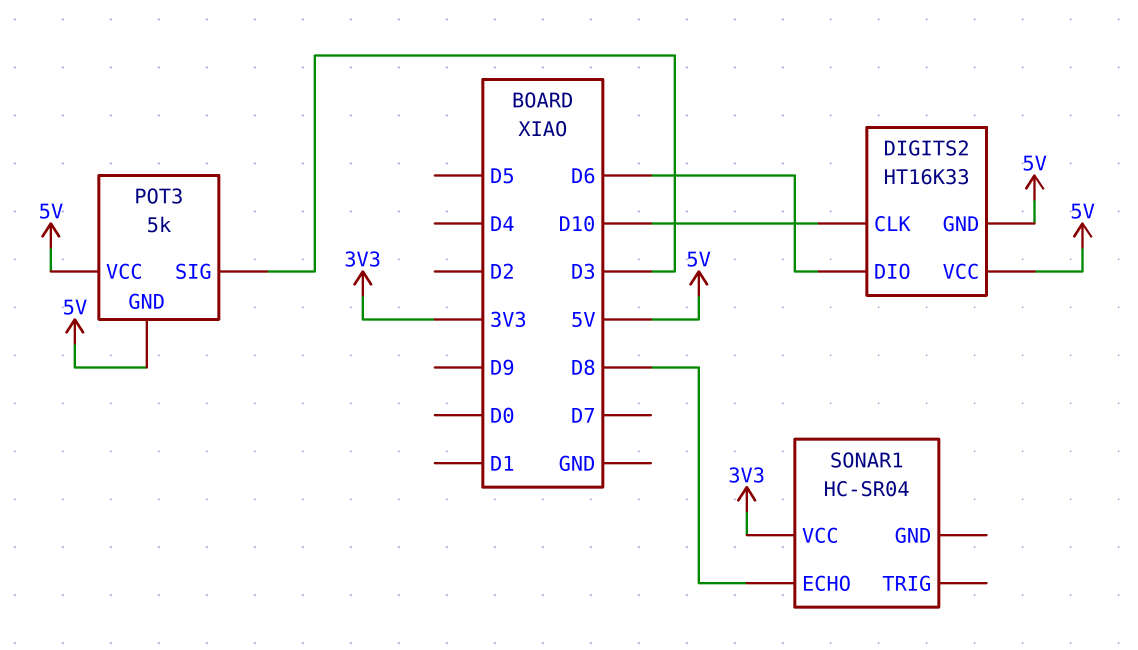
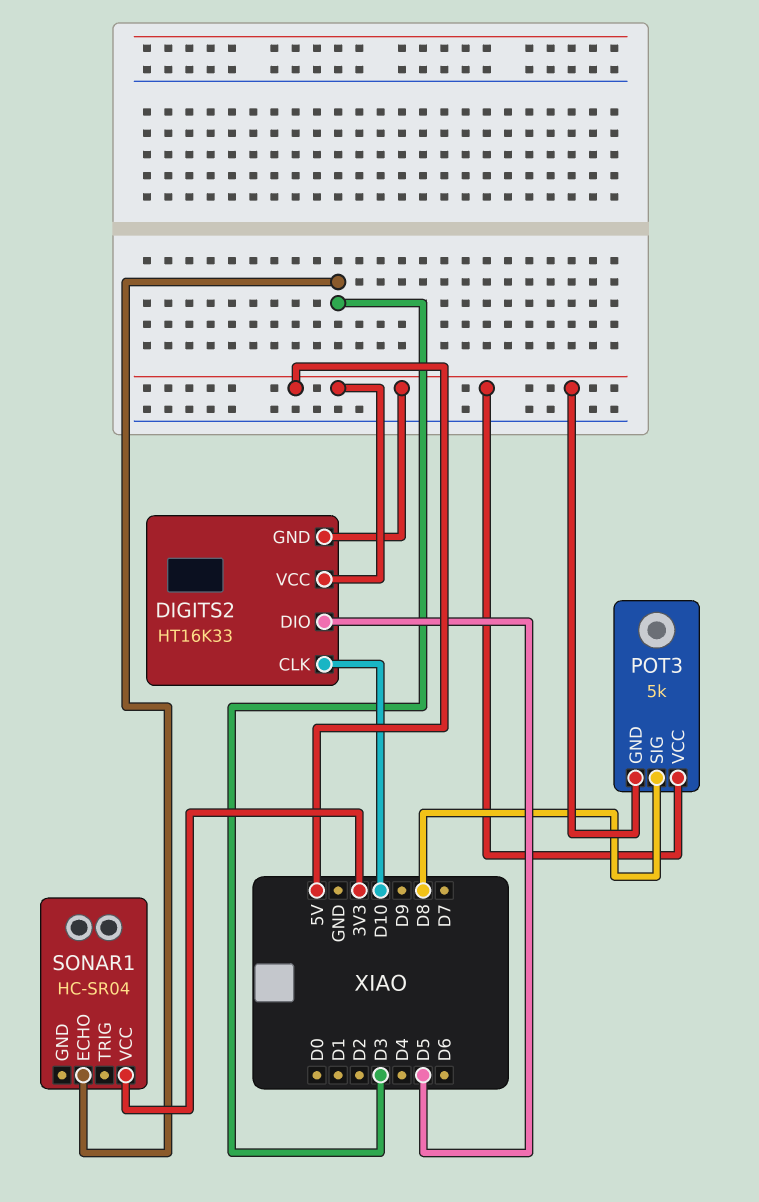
DIGITS2 pin DIO: D6 -> D5
POT3 pin SIG: D3 -> D8
SONAR1 pin ECHO: D8 -> D3

